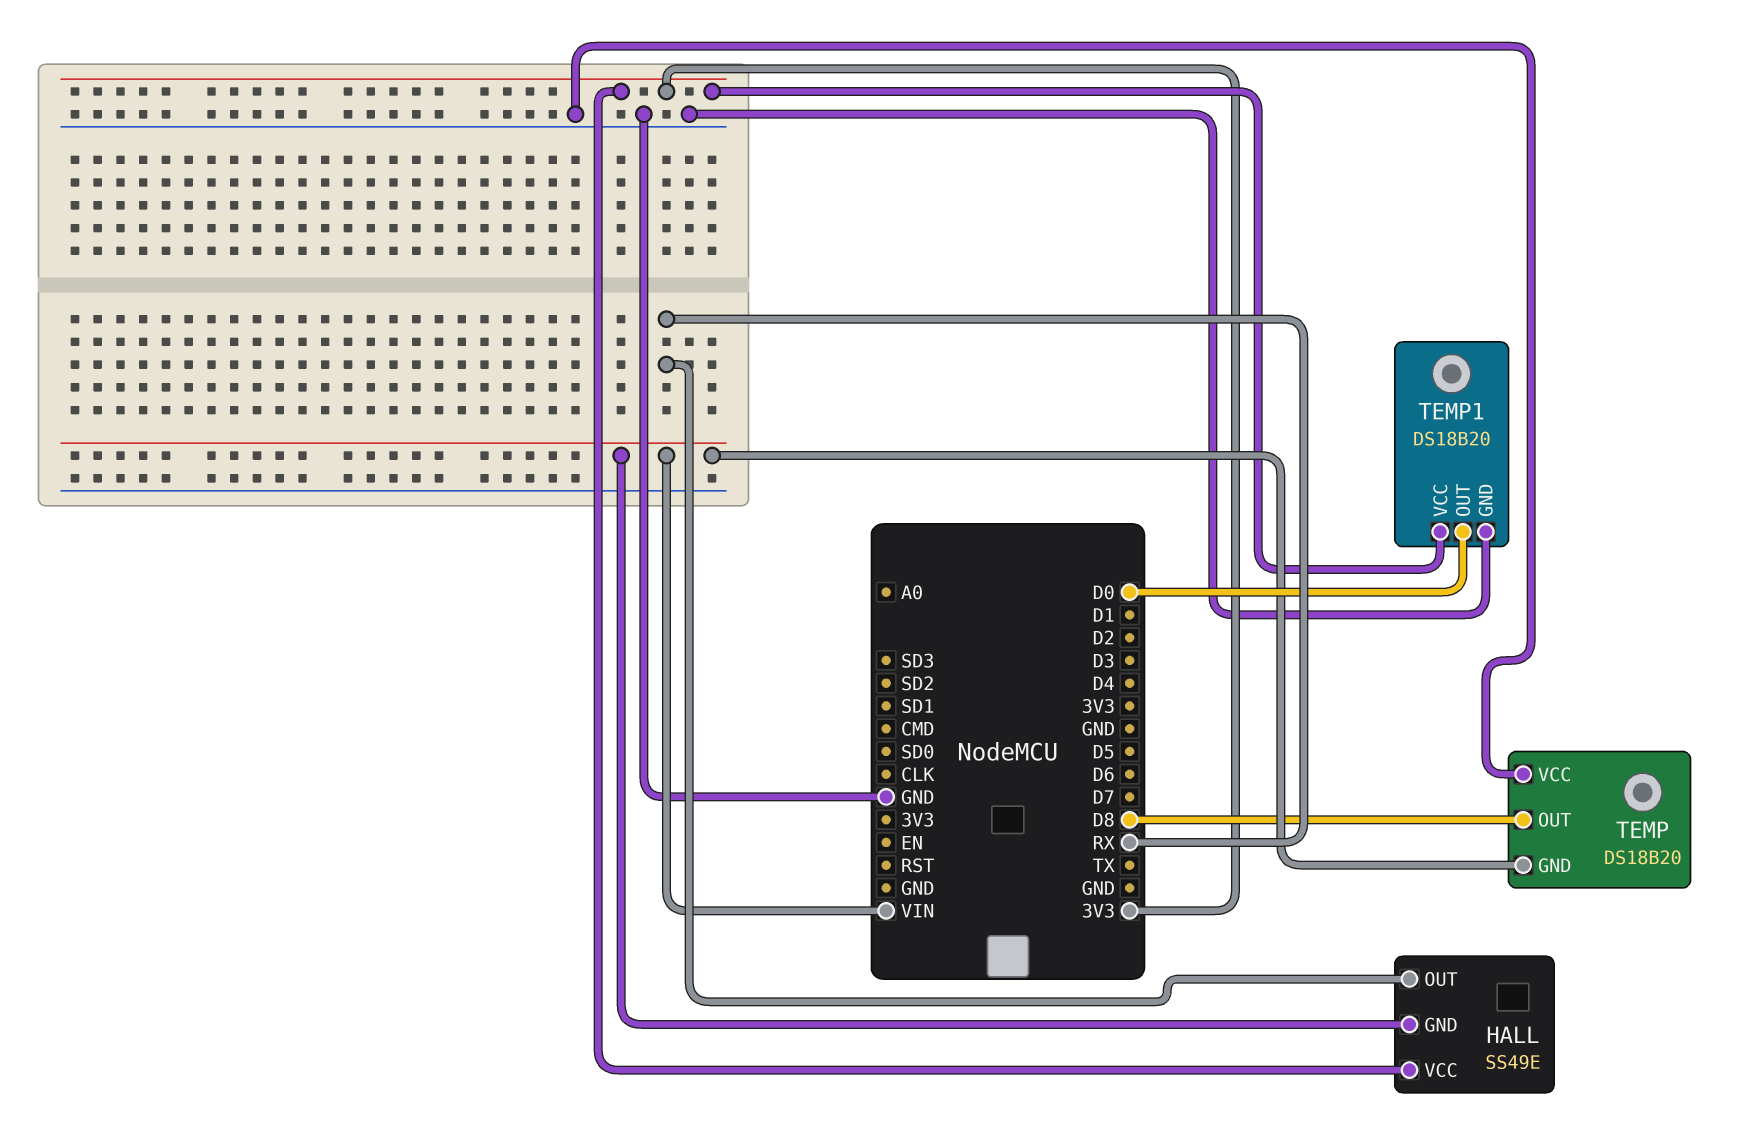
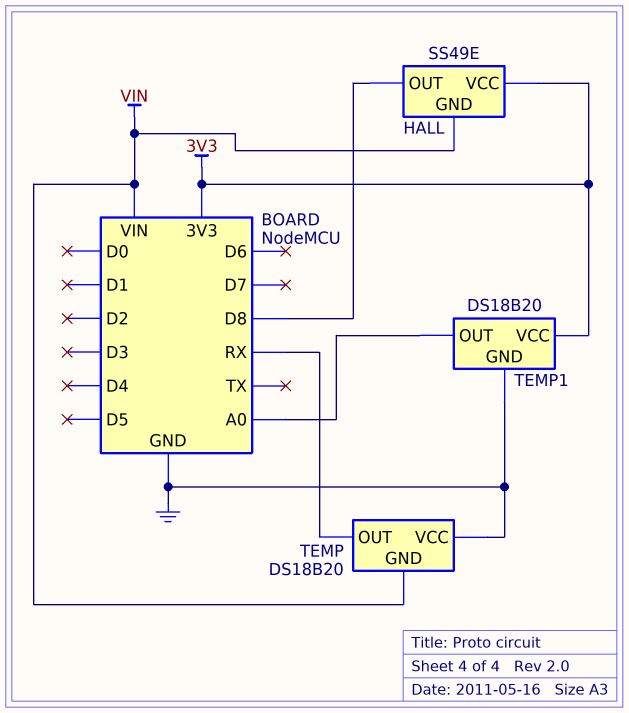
HALL pin OUT: RX -> D8
TEMP pin OUT: D8 -> RX
TEMP1 pin OUT: D0 -> A0

